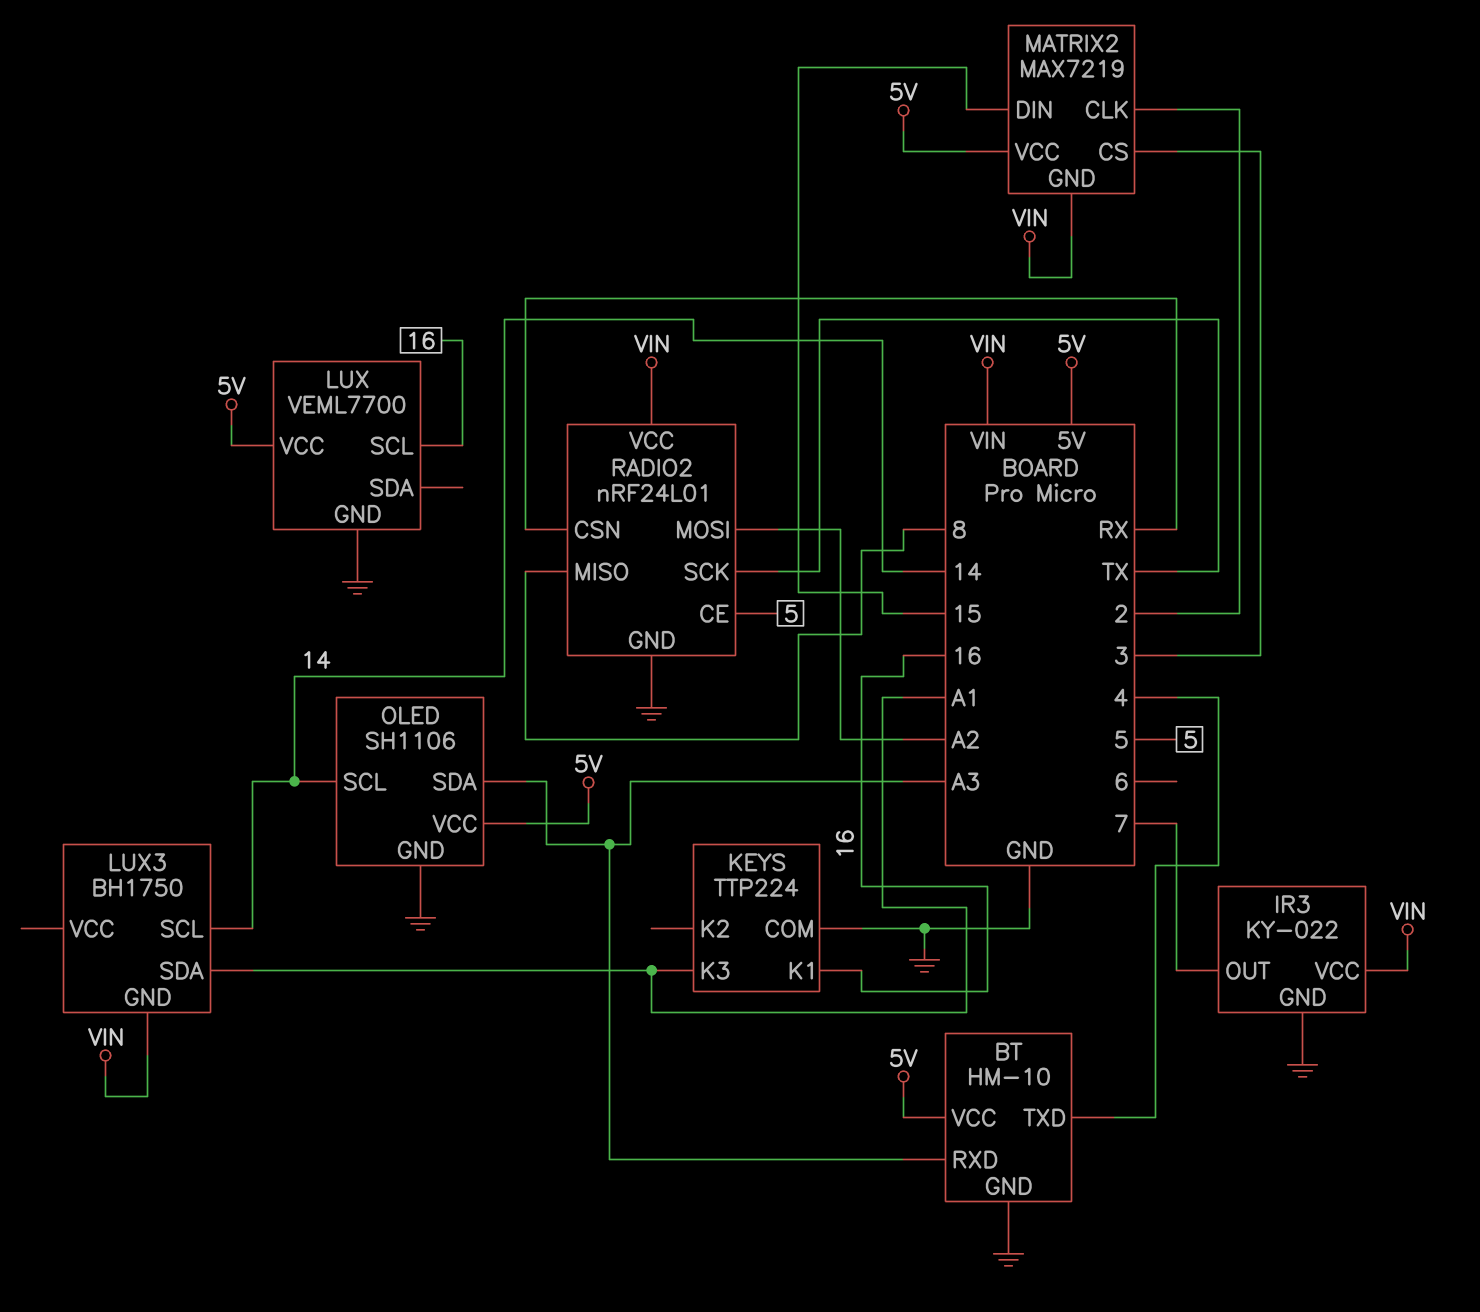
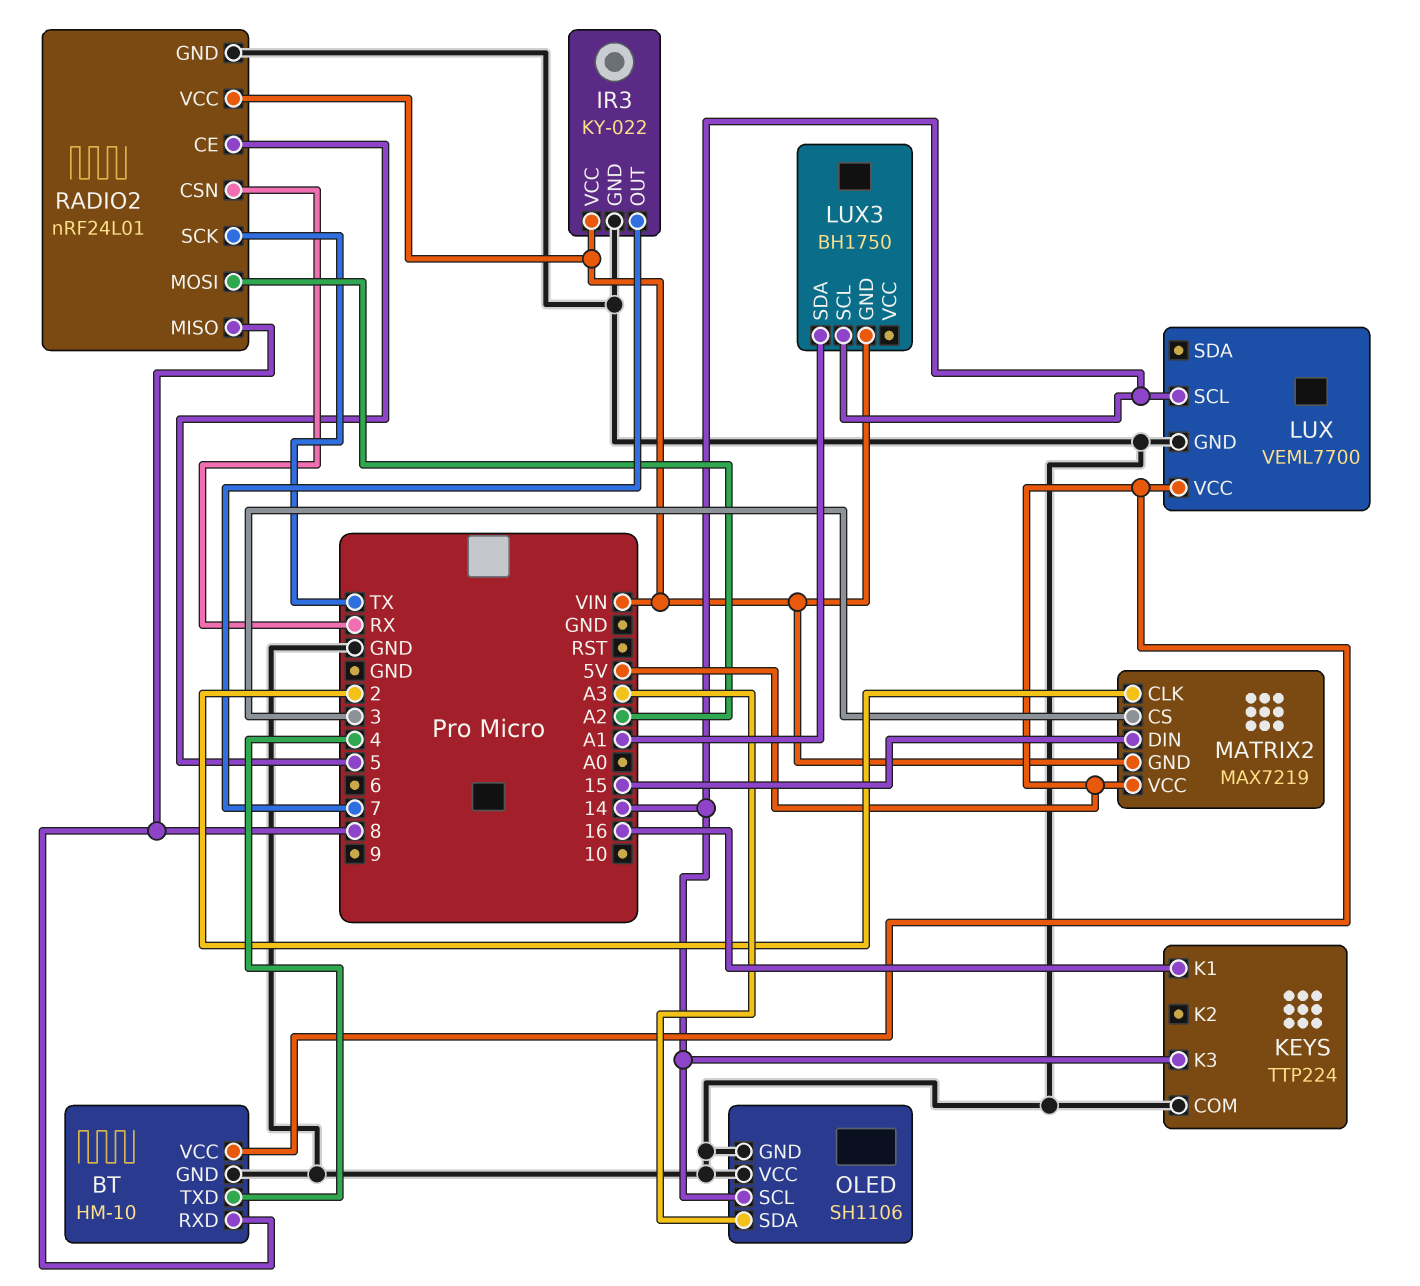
BT pin RXD: A3 -> 8
KEYS pin K3: A1 -> 14
LUX pin SCL: 16 -> 14
OLED pin VCC: 5V -> GND

